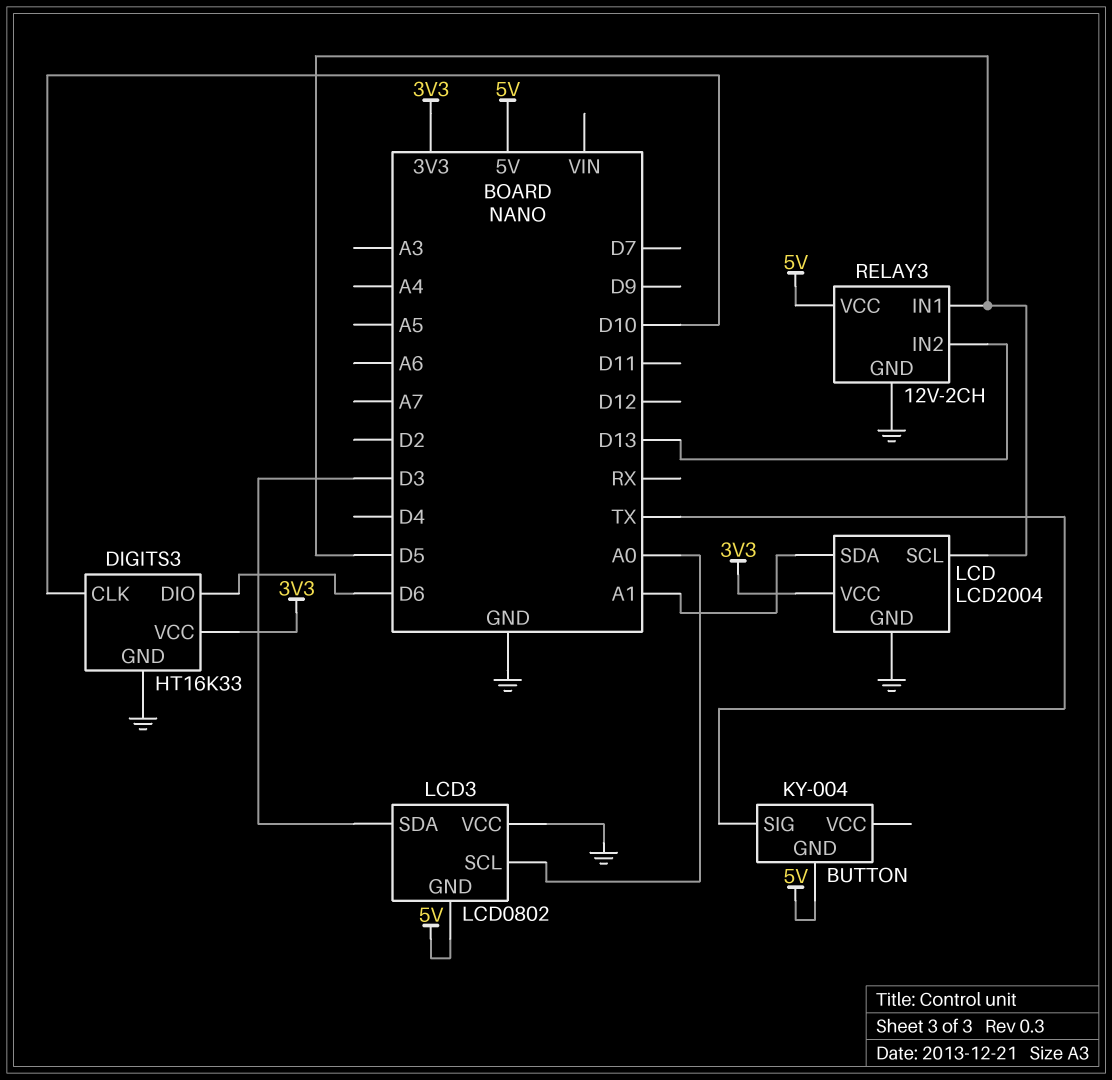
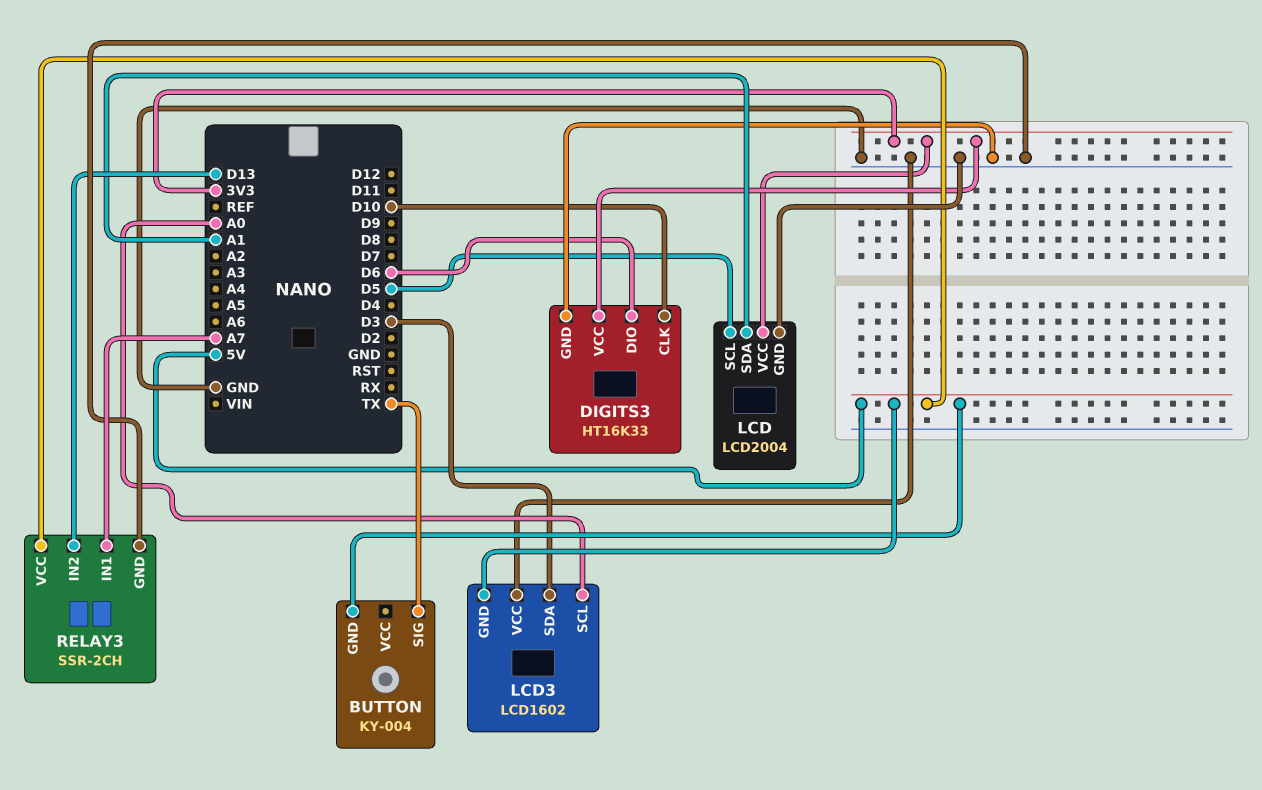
LCD3: LCD0802 -> LCD1602
RELAY3: 12V-2CH -> SSR-2CH
RELAY3 pin IN1: D5 -> A7

